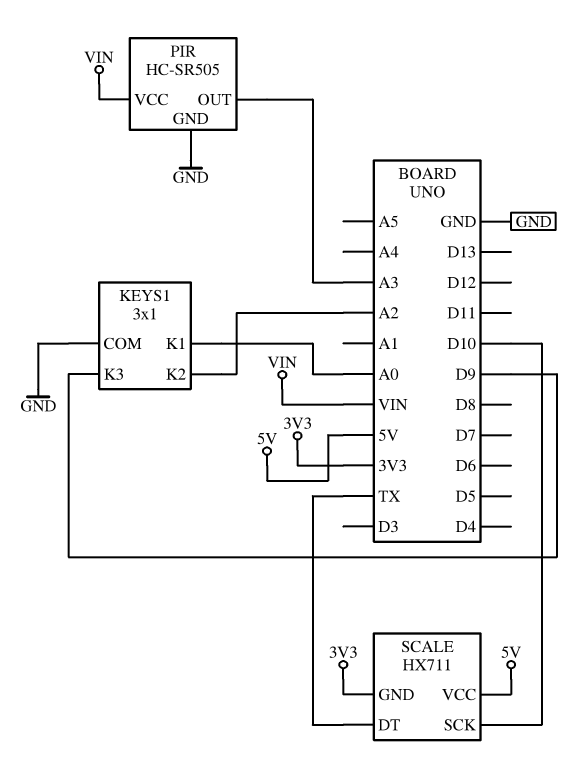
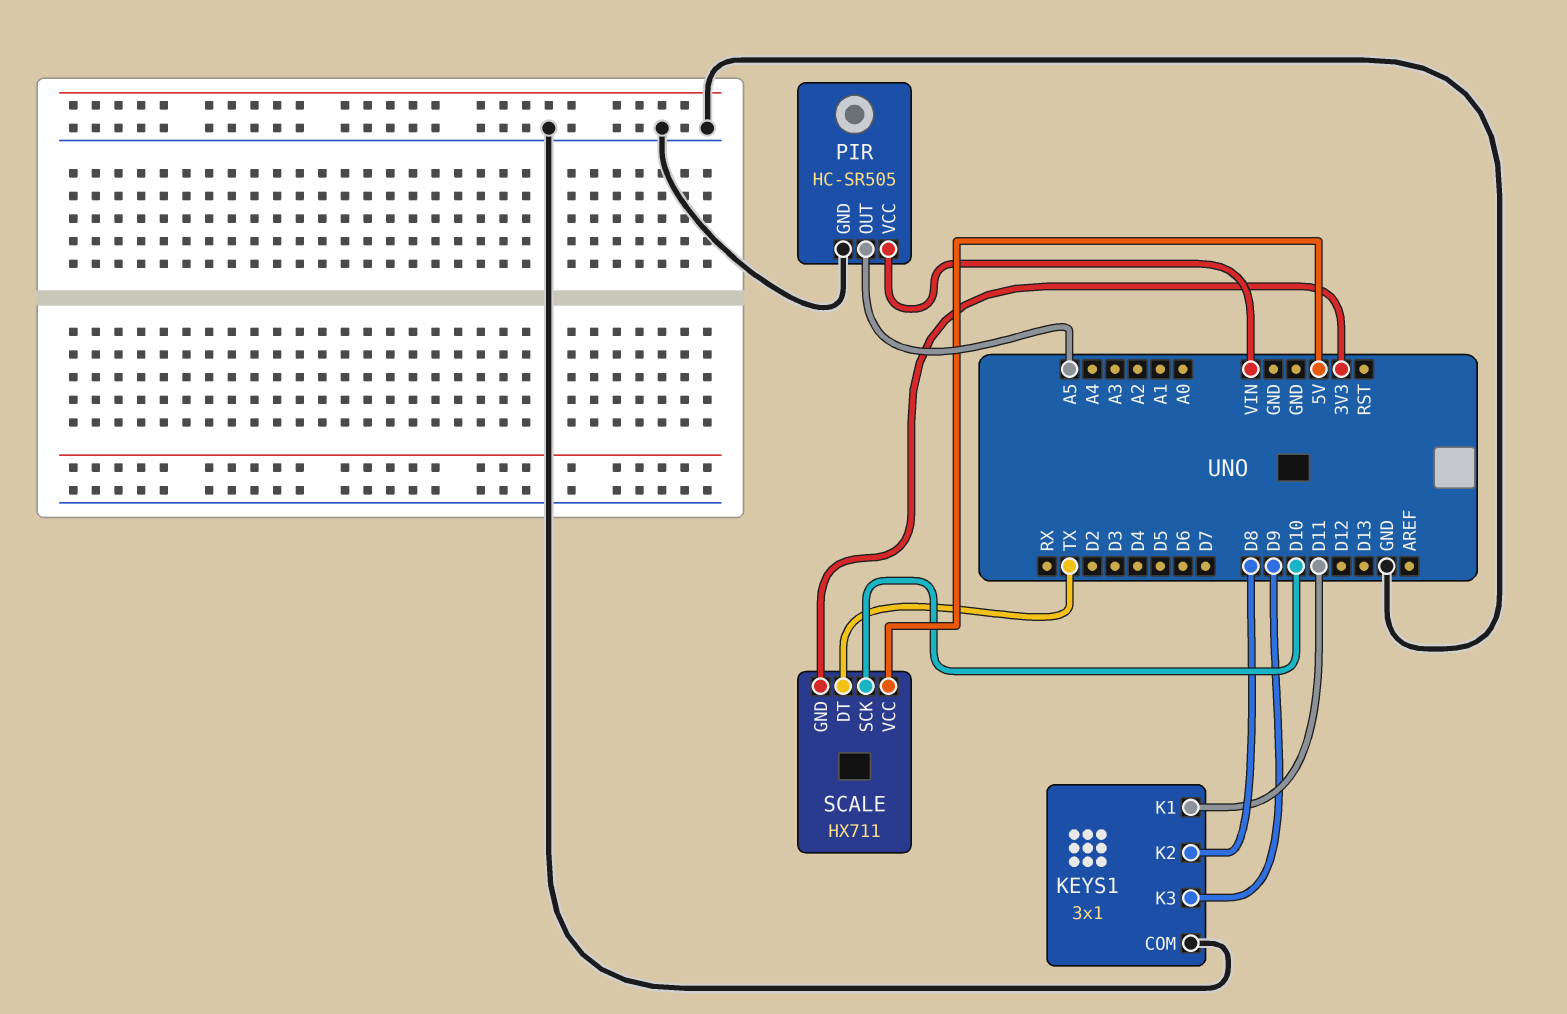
KEYS1 pin K1: A0 -> D11
KEYS1 pin K2: A2 -> D8
PIR pin OUT: A3 -> A5

